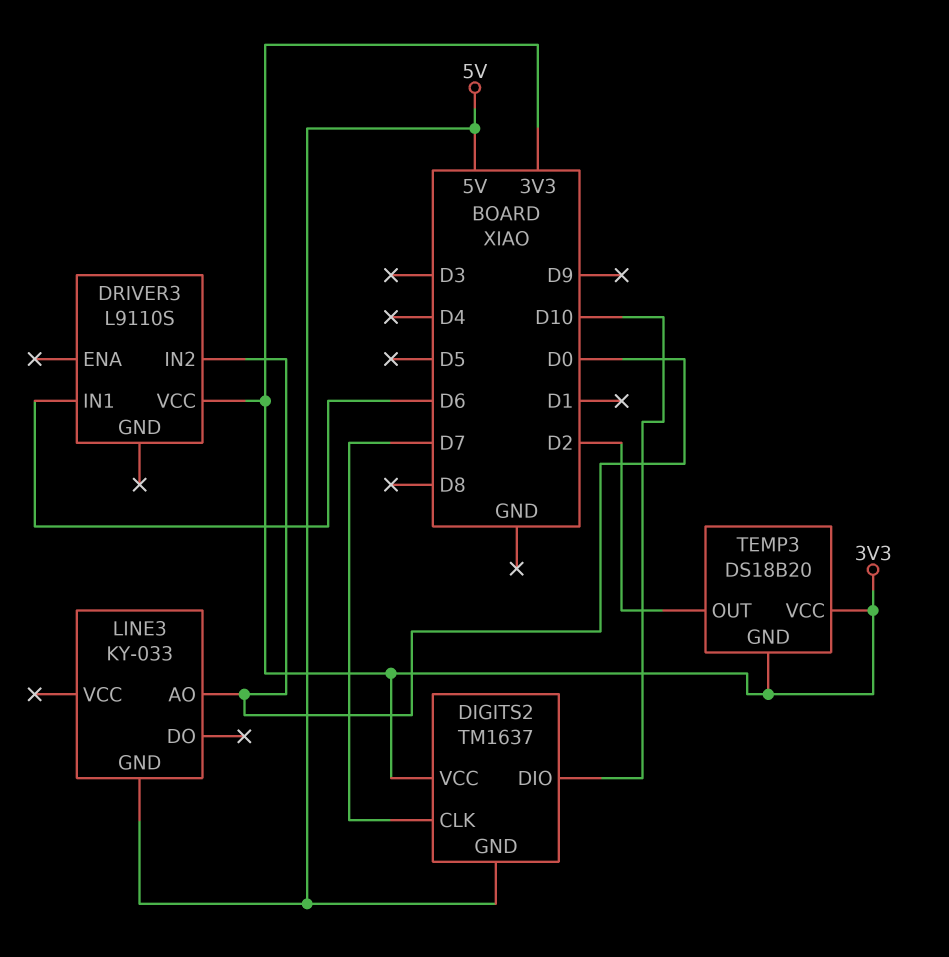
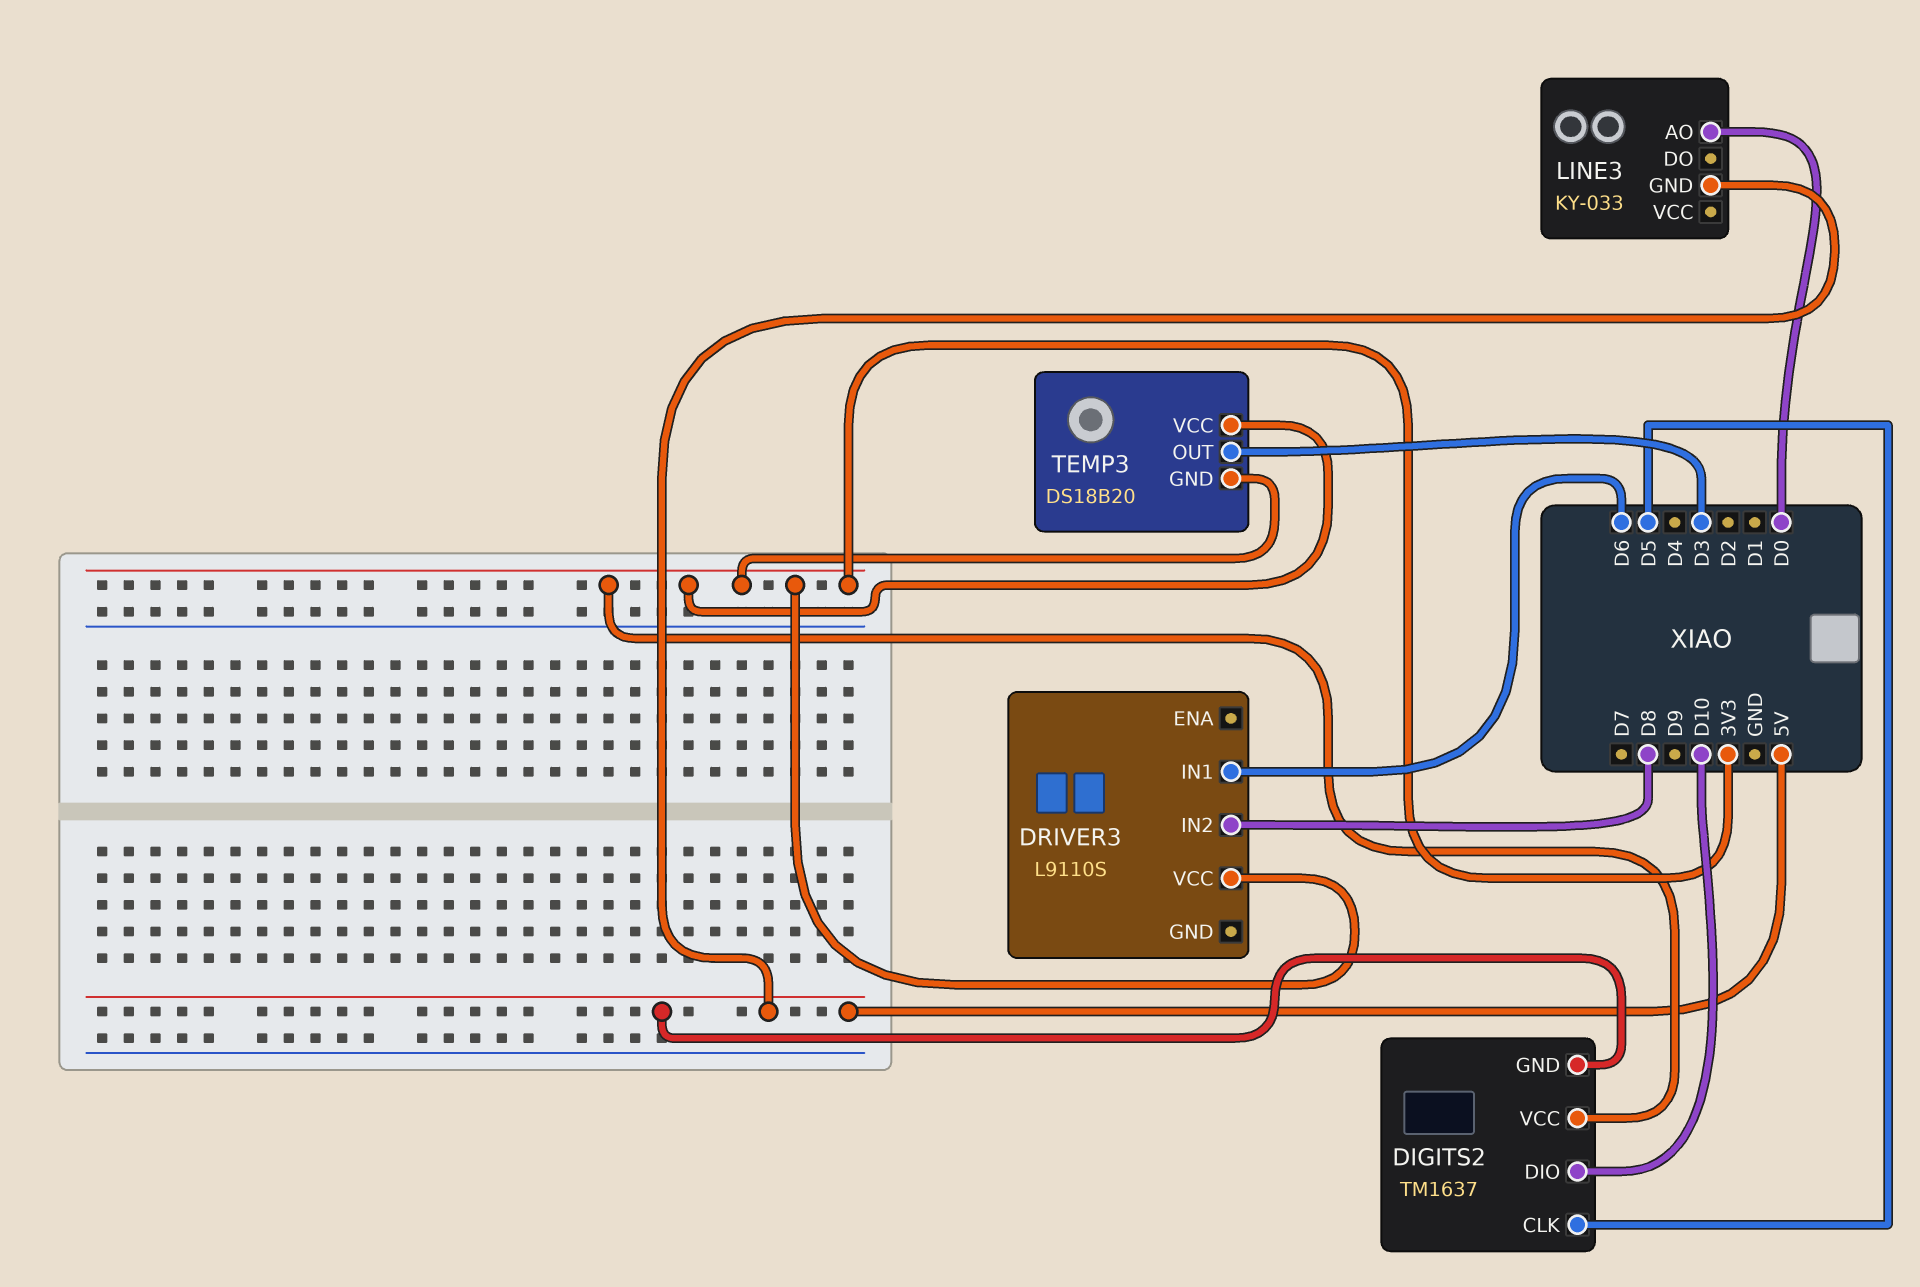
DIGITS2 pin CLK: D7 -> D5
DRIVER3 pin IN2: D0 -> D8
TEMP3 pin OUT: D2 -> D3

